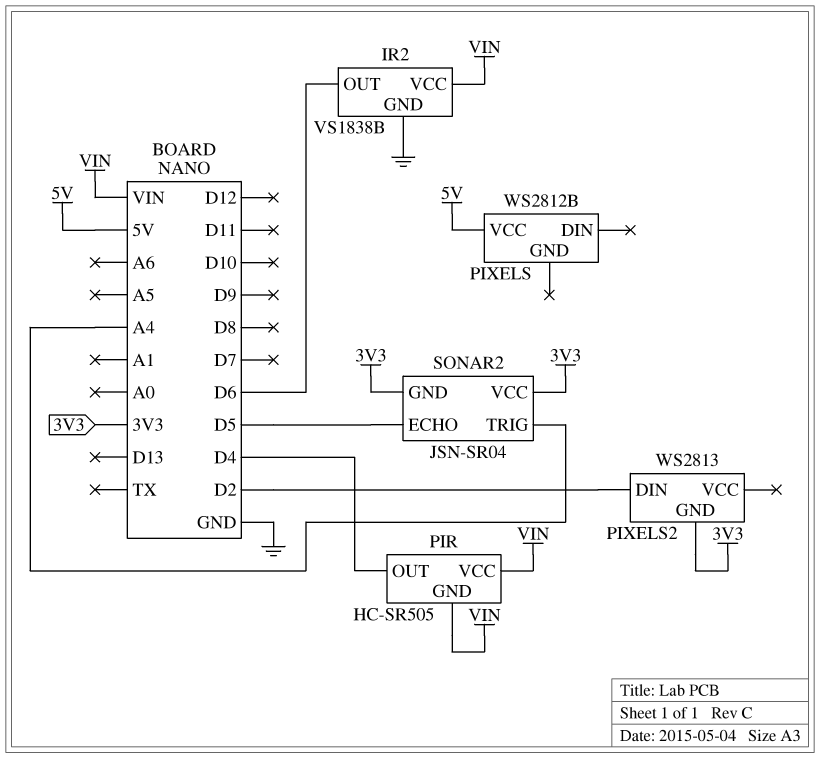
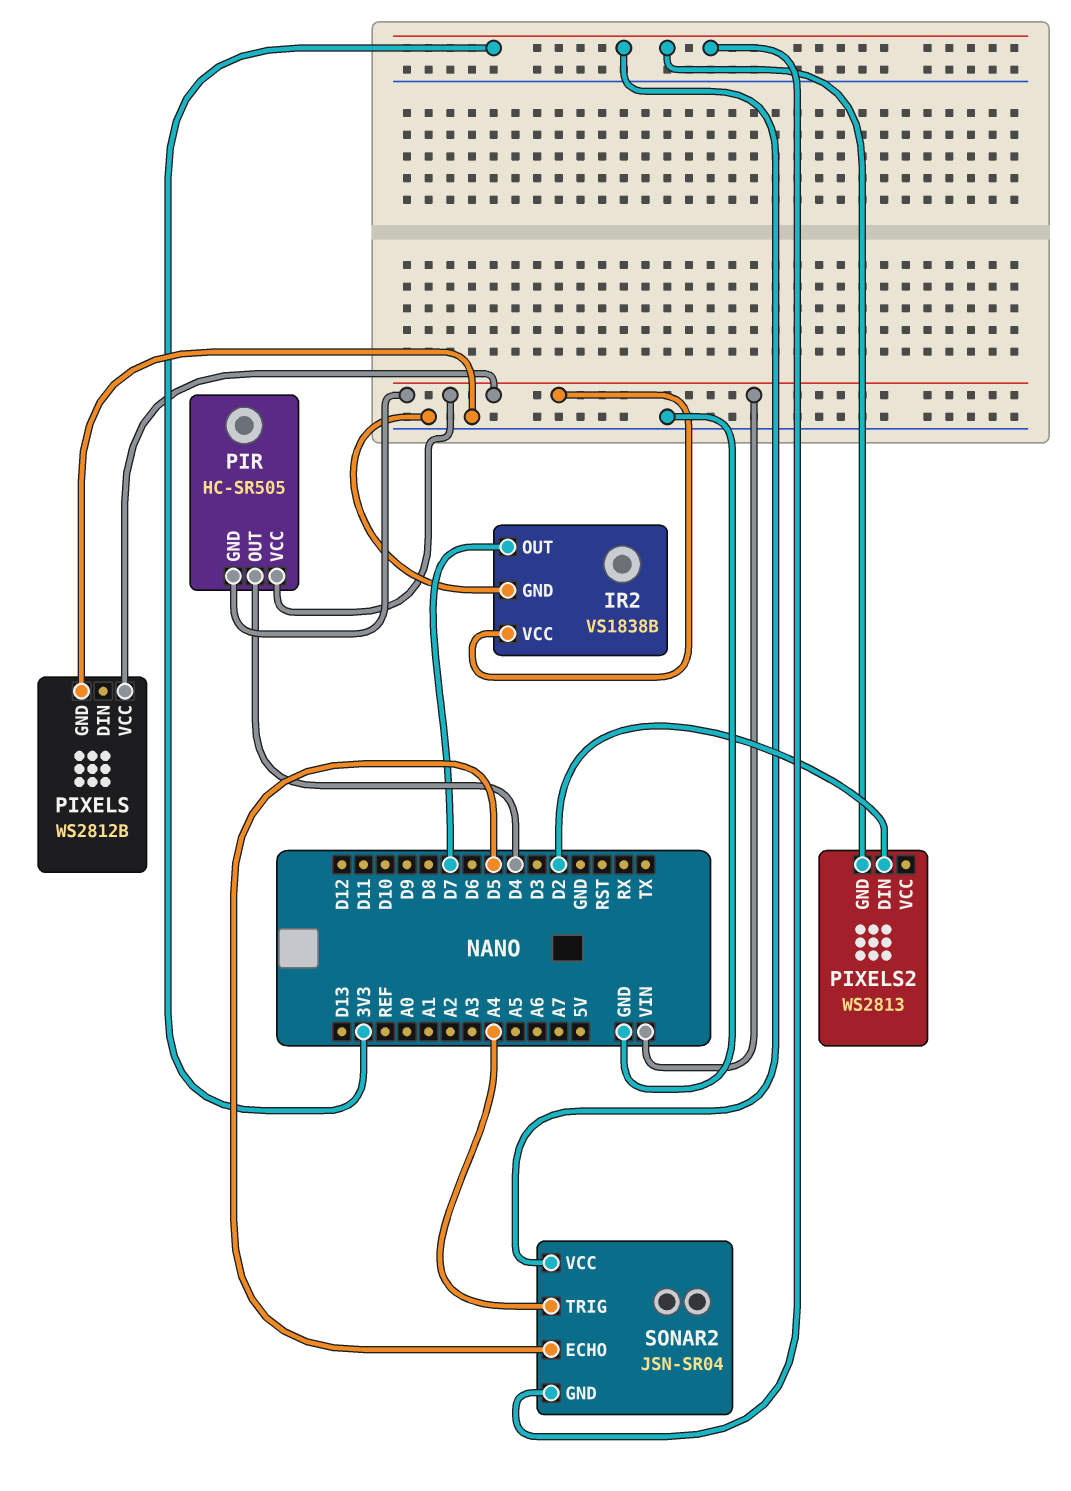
IR2 pin OUT: D6 -> D7
PIXELS pin GND: none -> GND
PIXELS pin VCC: 5V -> VIN

